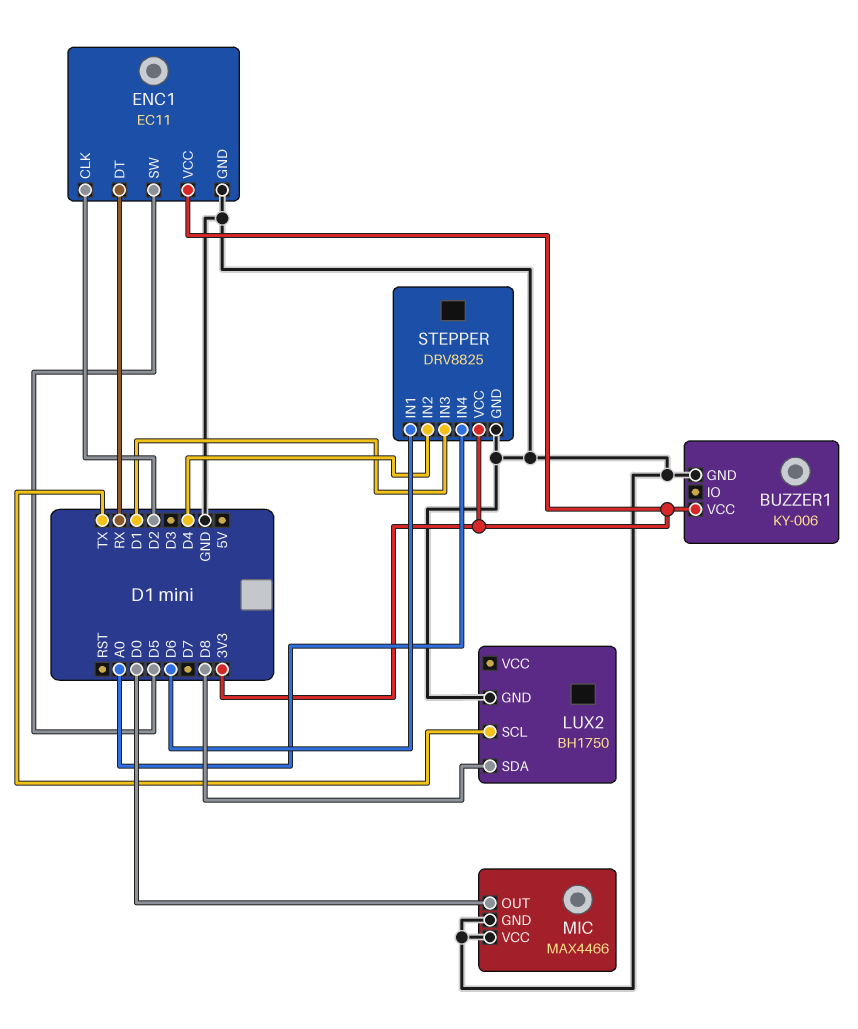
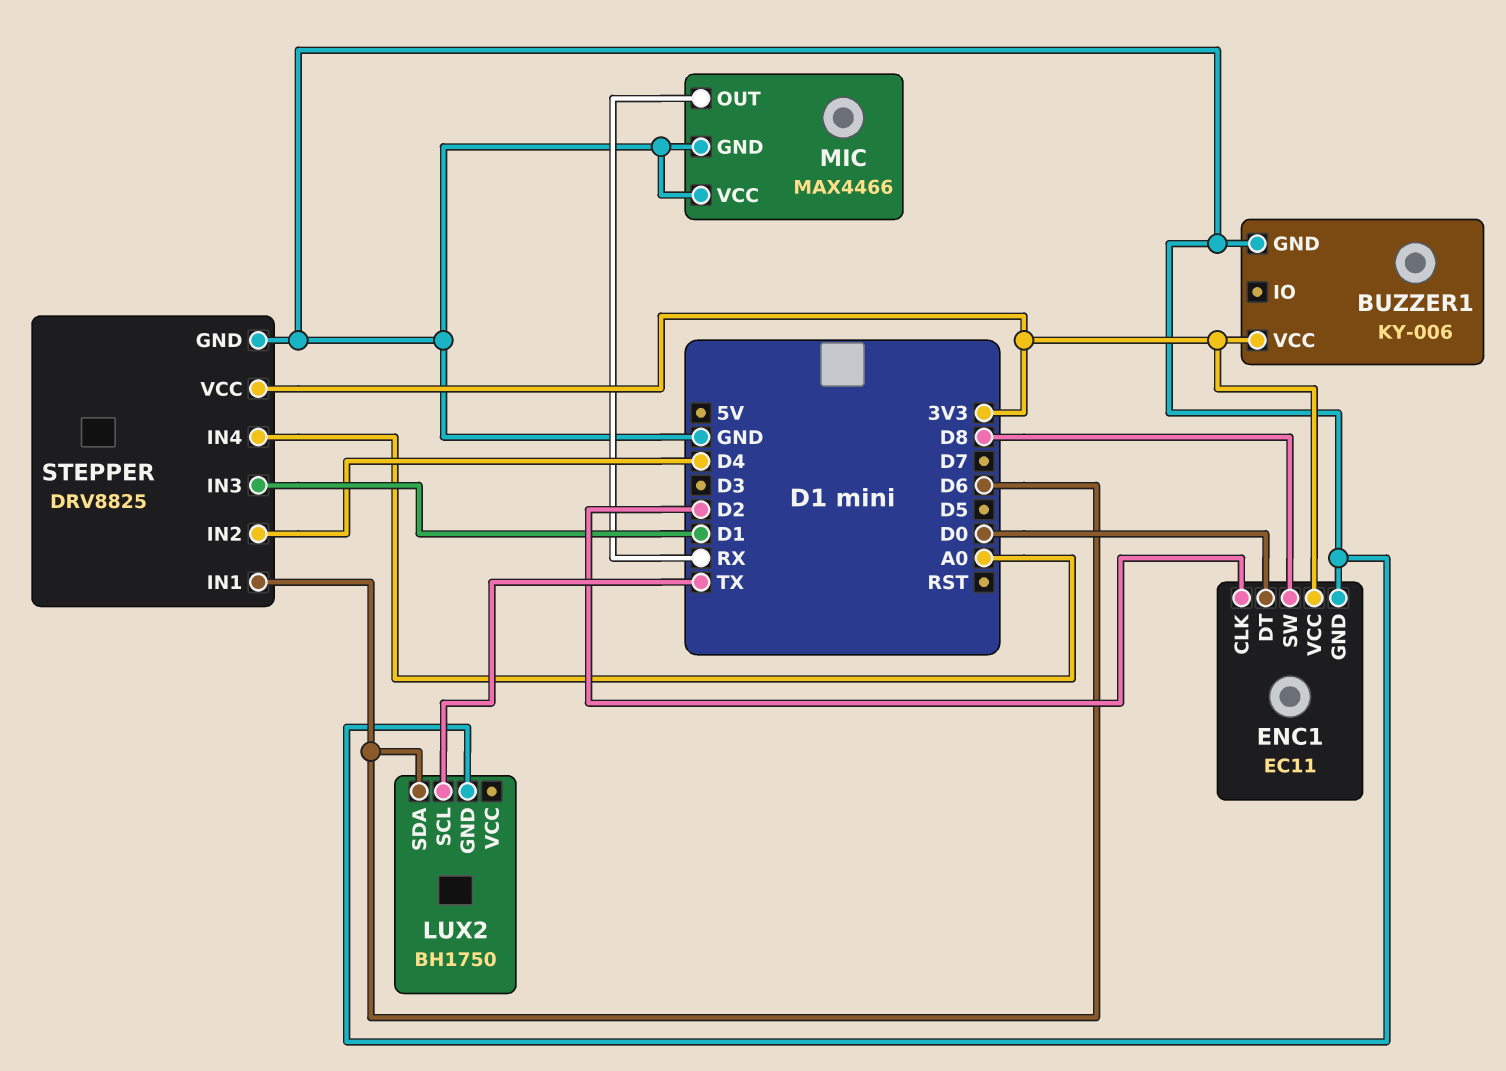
ENC1 pin DT: RX -> D0
ENC1 pin SW: D5 -> D8
LUX2 pin SDA: D8 -> D6
MIC pin OUT: D0 -> RX

